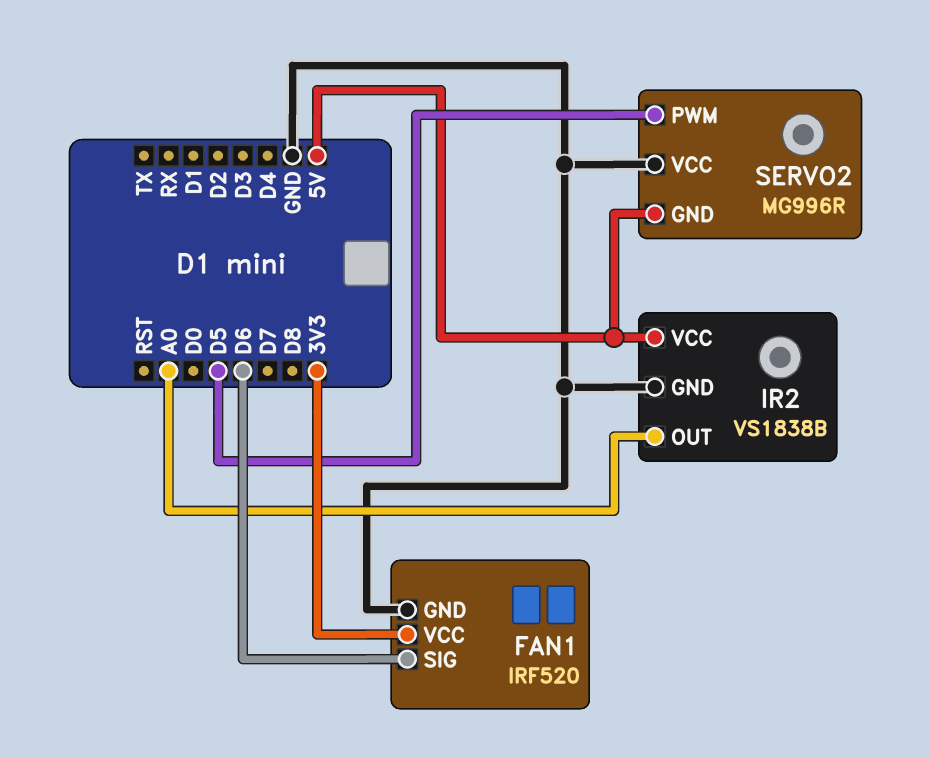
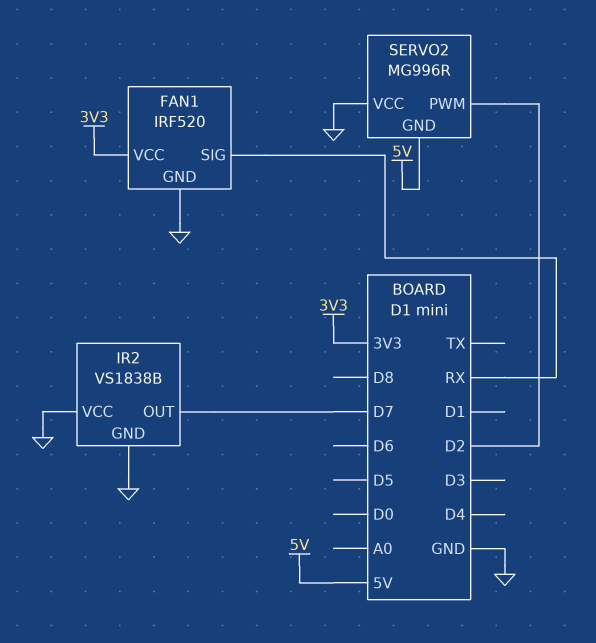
FAN1 pin SIG: D6 -> RX
IR2 pin OUT: A0 -> D7
IR2 pin VCC: 5V -> GND
SERVO2 pin PWM: D5 -> D2

